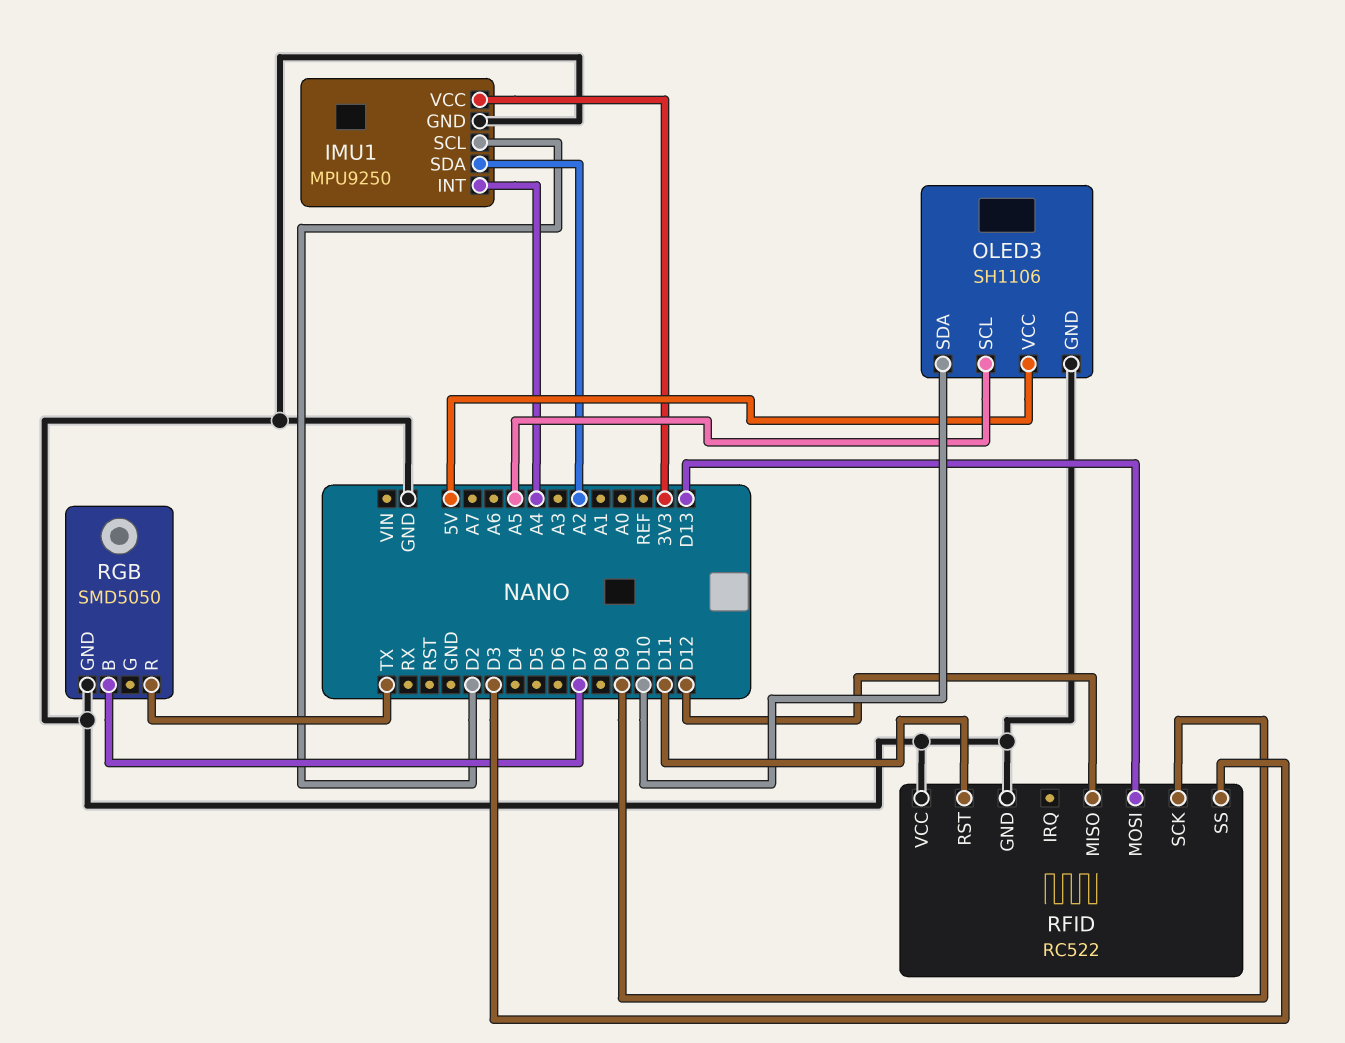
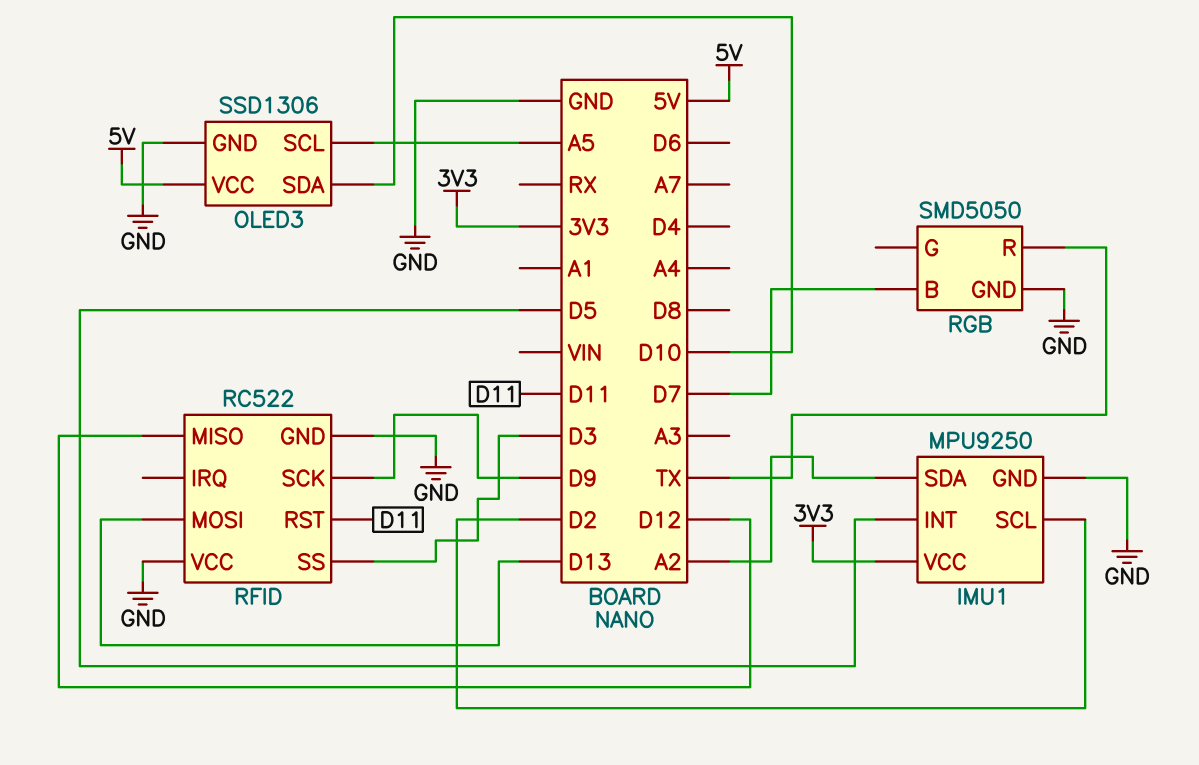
IMU1 pin INT: A4 -> D5
OLED3: SH1106 -> SSD1306

